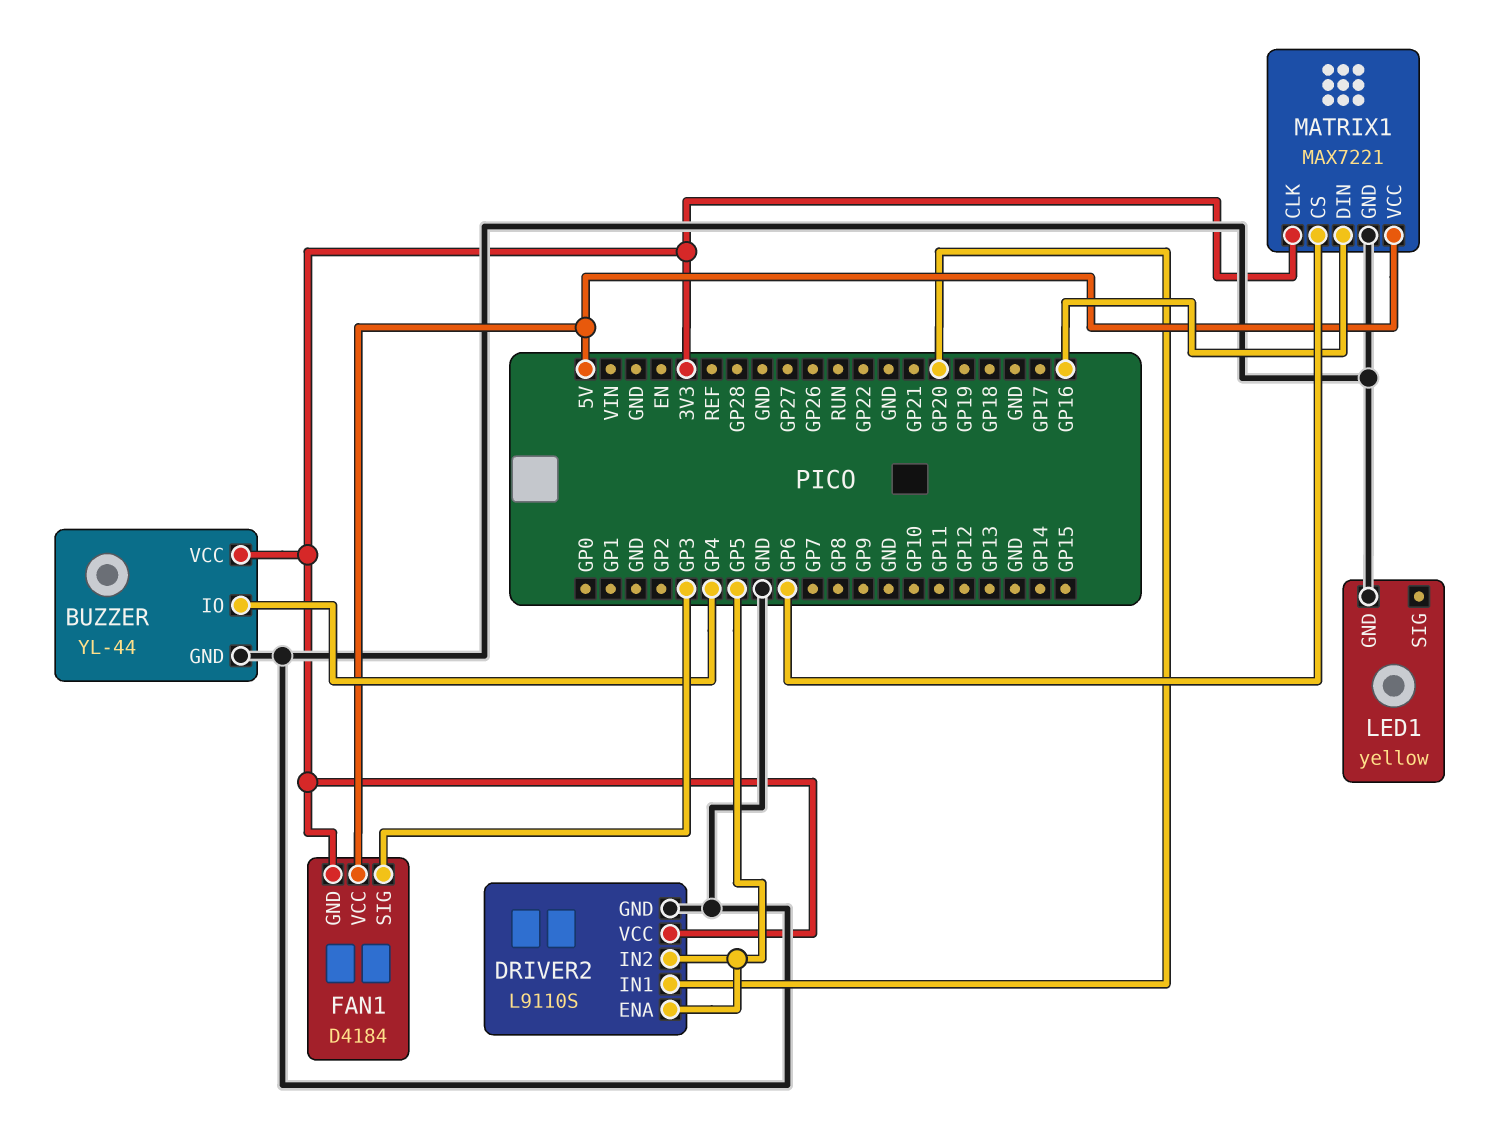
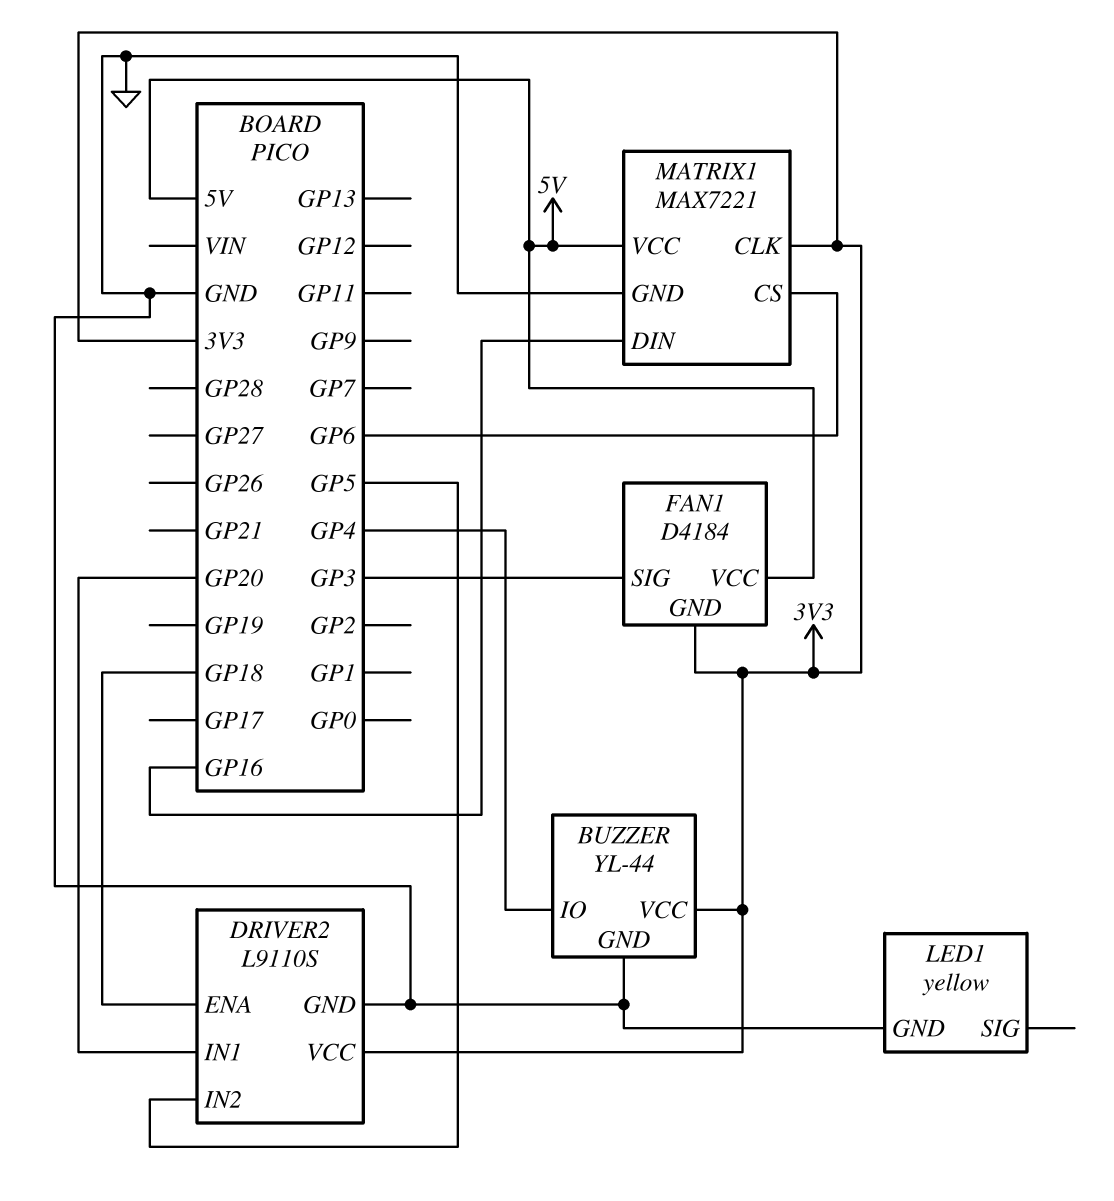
DRIVER2 pin ENA: GP5 -> GP18

